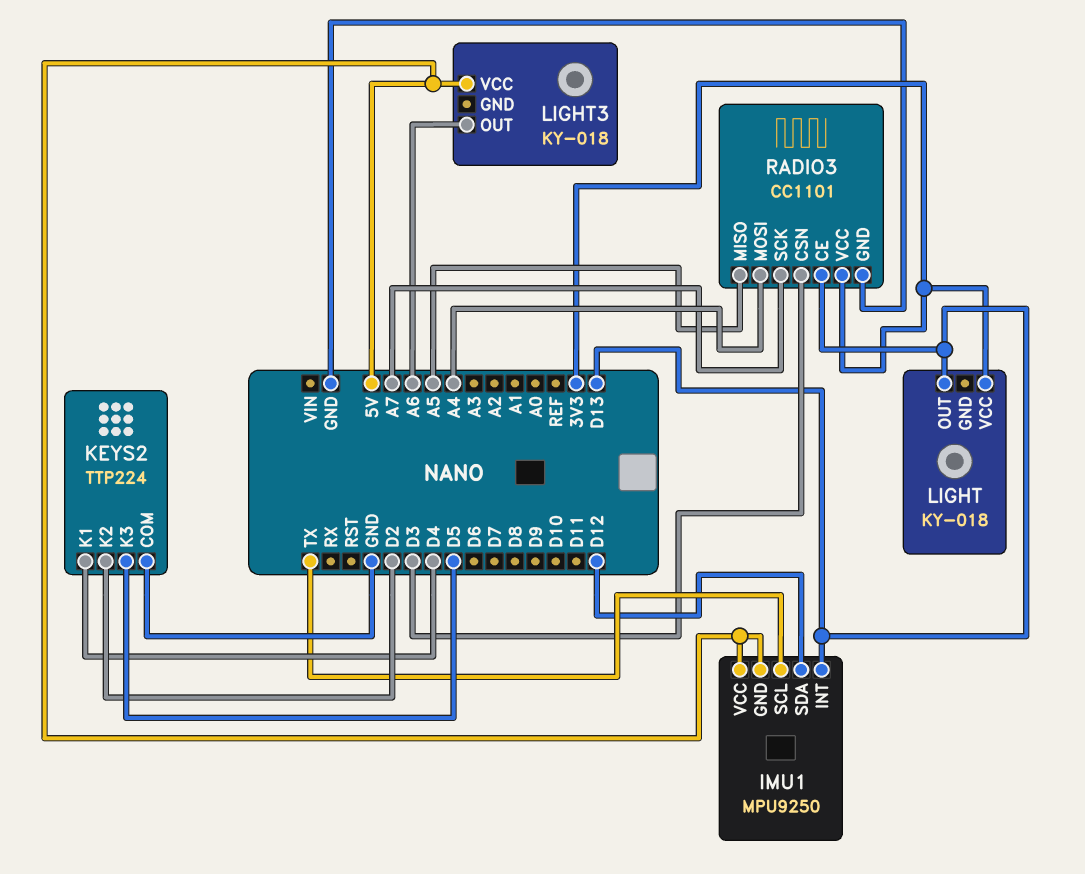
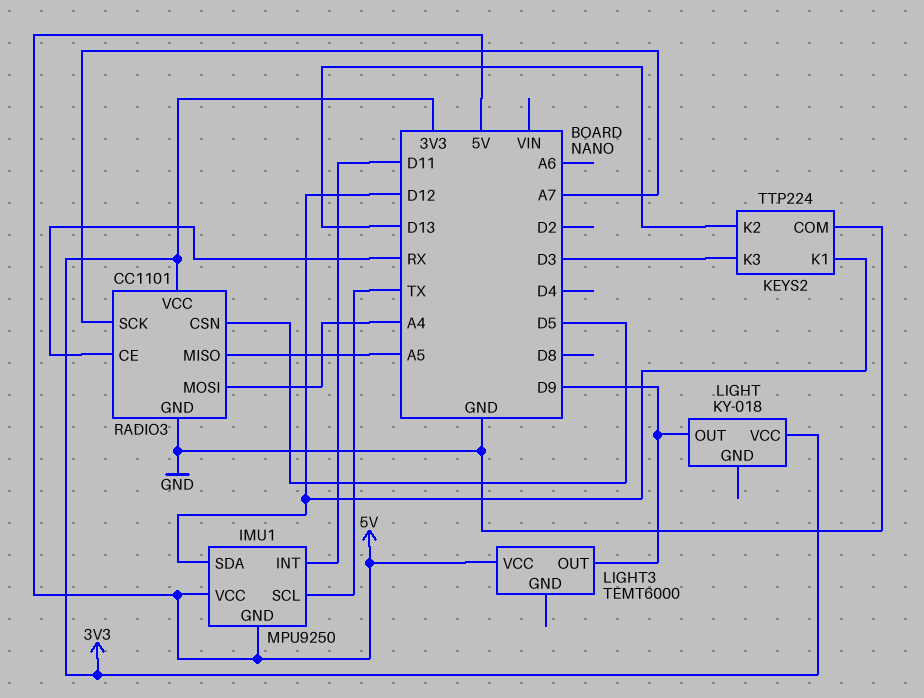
IMU1 pin INT: D13 -> D11
KEYS2 pin K1: D4 -> D12
KEYS2 pin K2: D2 -> D13
KEYS2 pin K3: D5 -> D3
LIGHT pin OUT: D13 -> D9
LIGHT3: KY-018 -> TEMT6000
LIGHT3 pin OUT: A6 -> D9
RADIO3 pin CE: D13 -> RX
RADIO3 pin CSN: D3 -> D5

